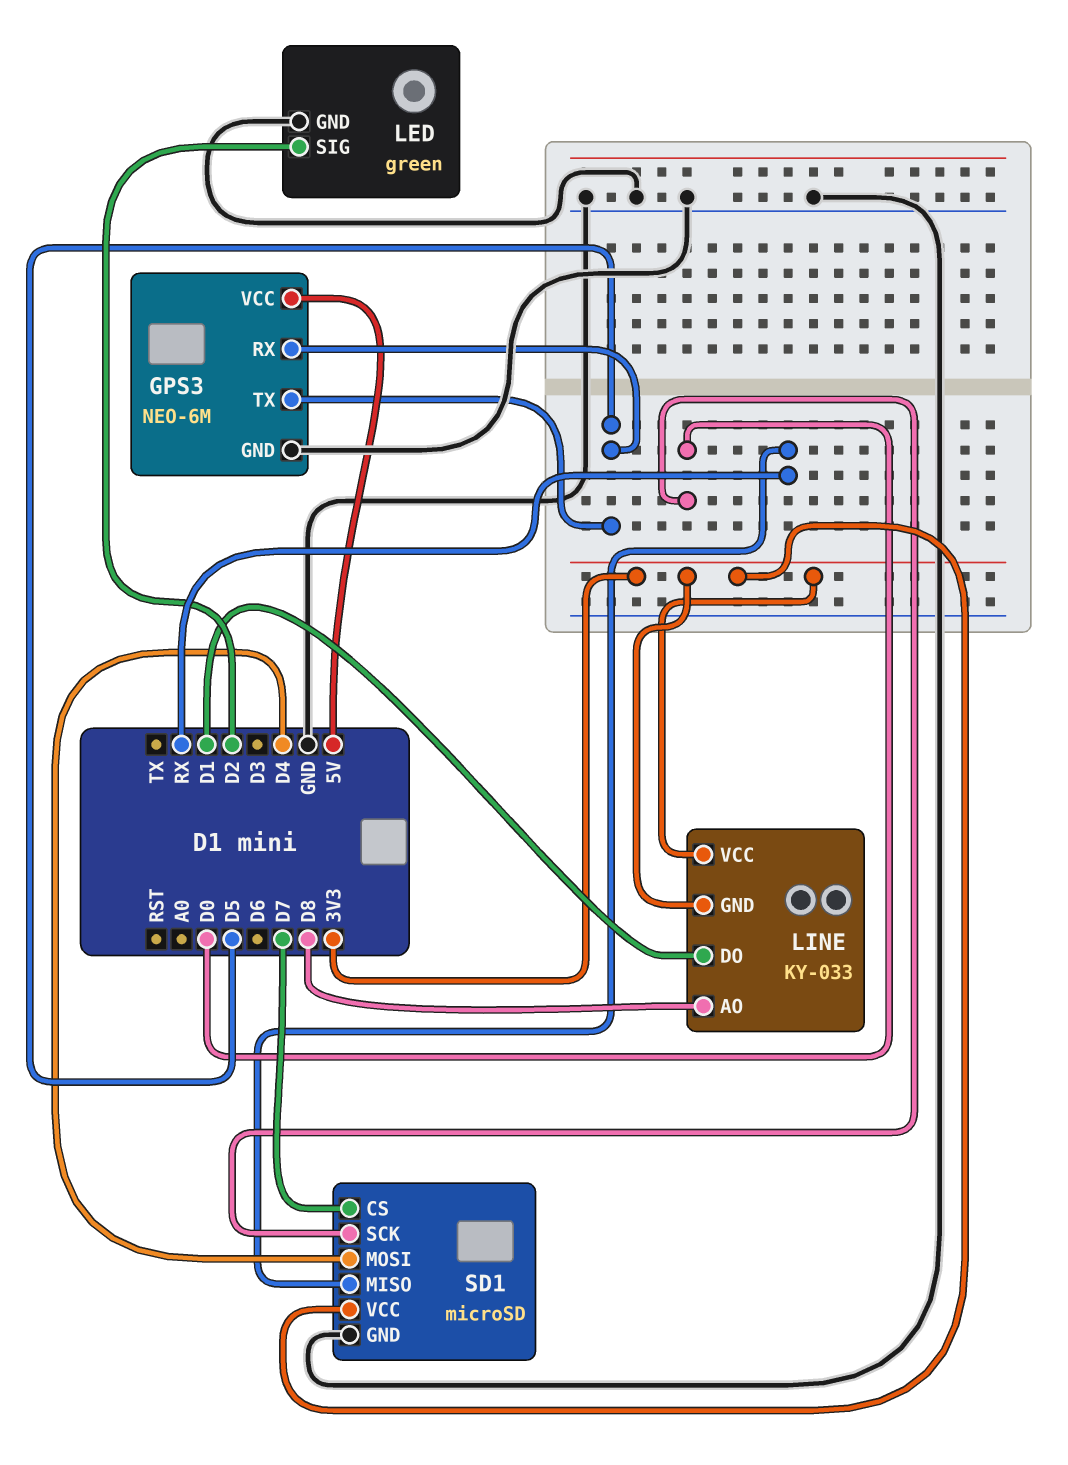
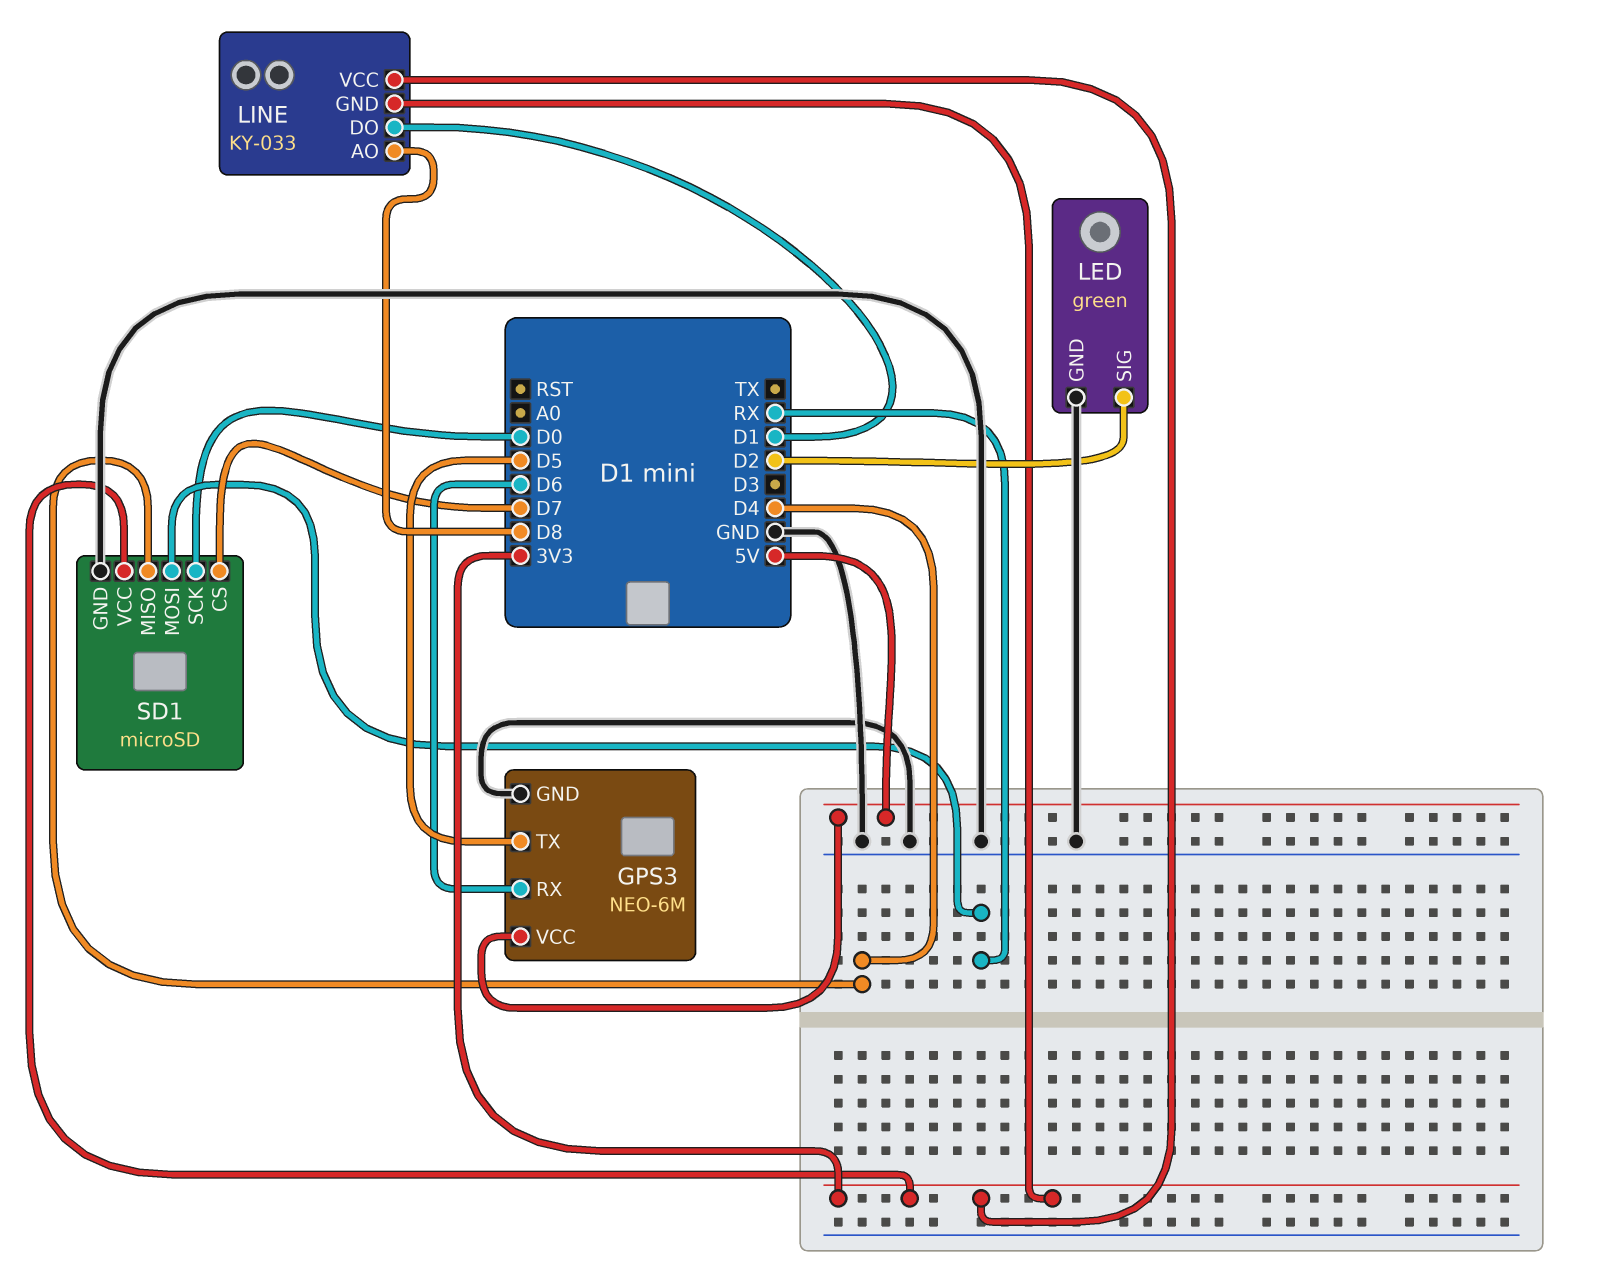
GPS3 pin RX: D5 -> D6
SD1 pin MISO: RX -> D4
SD1 pin MOSI: D4 -> RX

